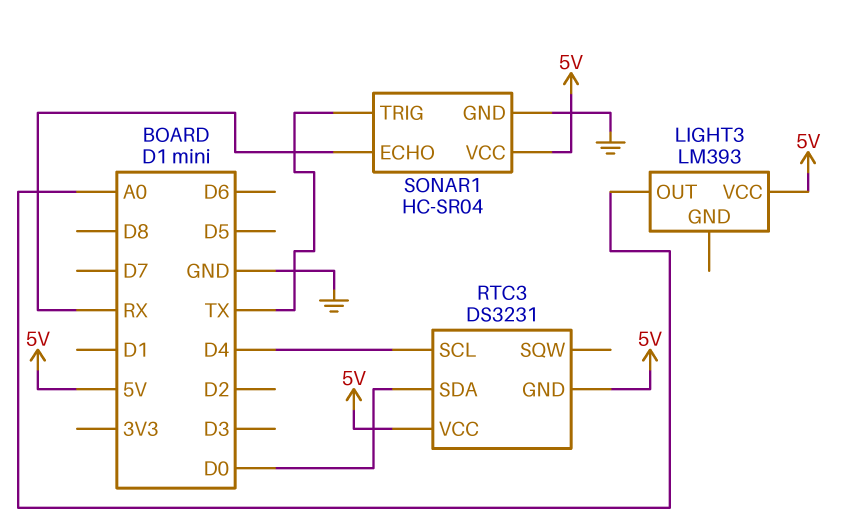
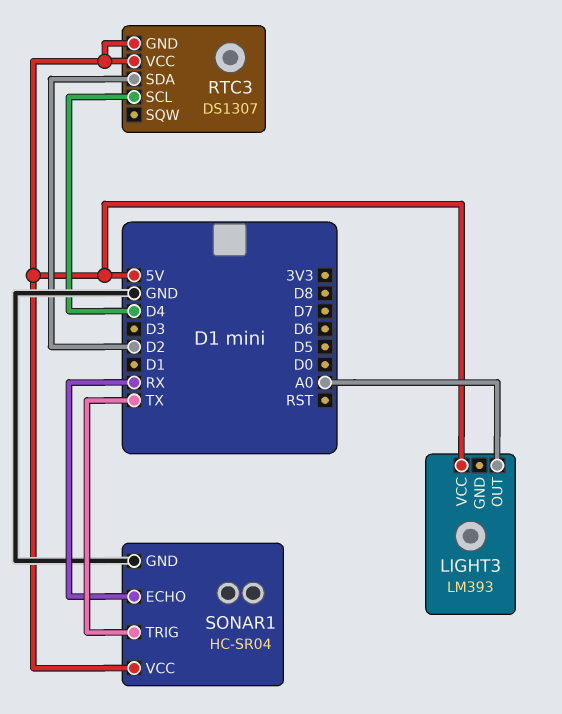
RTC3: DS3231 -> DS1307
RTC3 pin SDA: D0 -> D2

